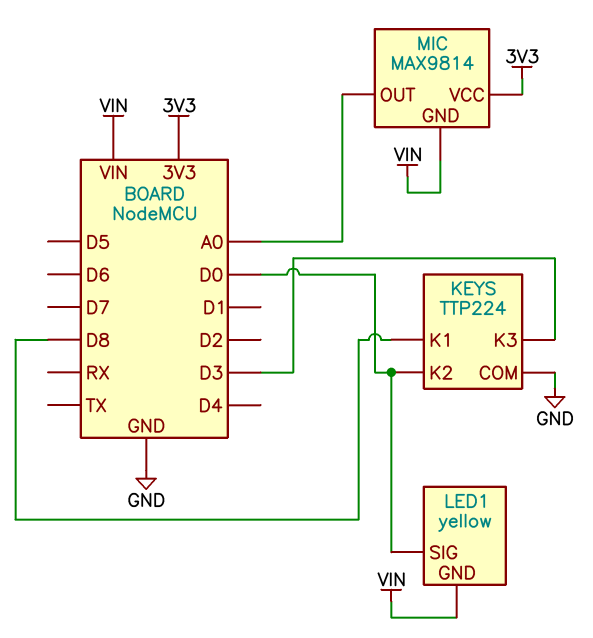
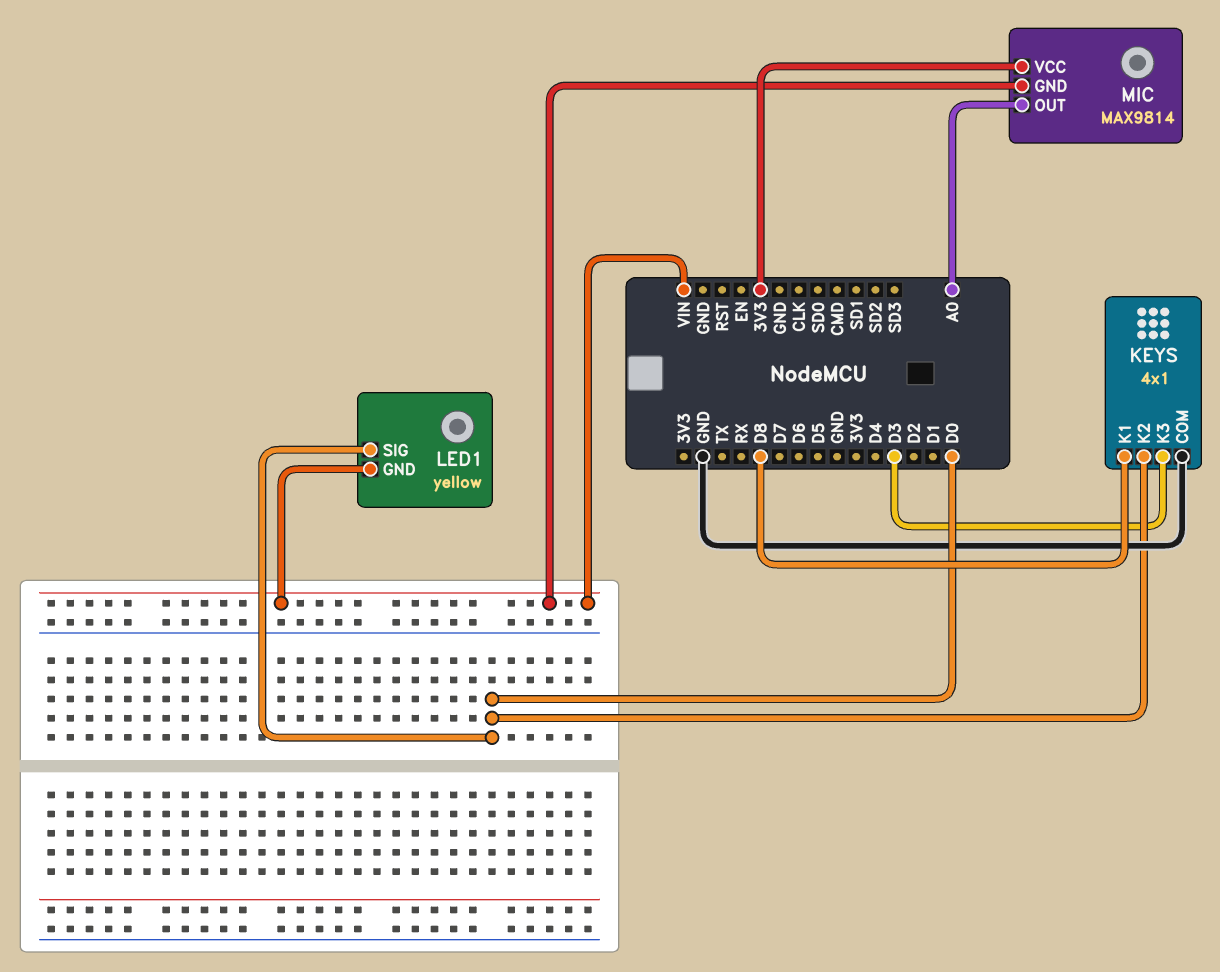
KEYS: TTP224 -> 4x1

